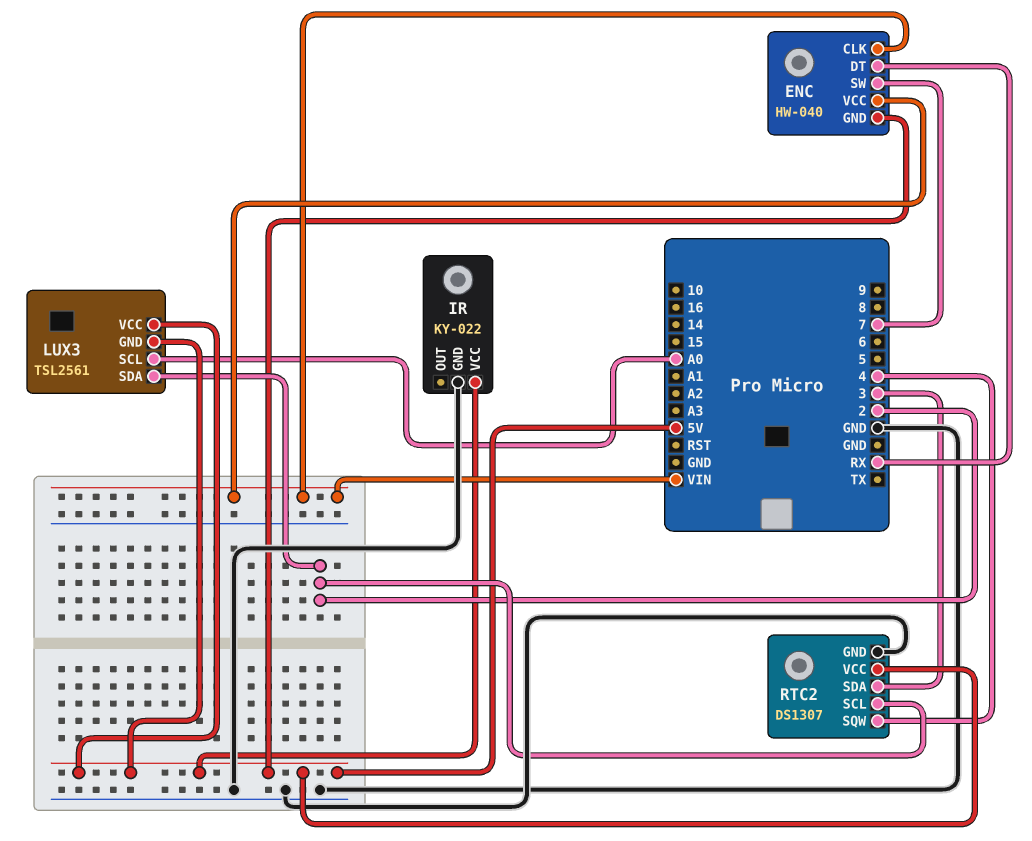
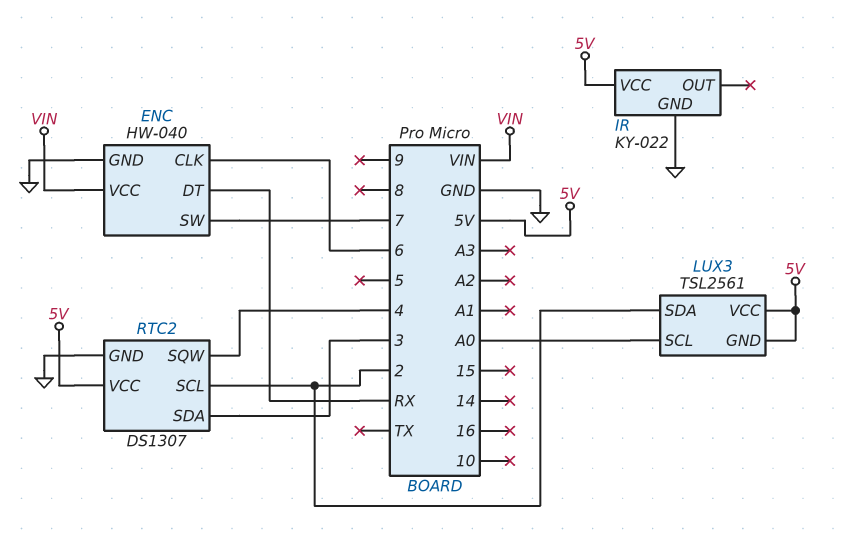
ENC pin CLK: VIN -> 6
ENC pin GND: 5V -> GND

